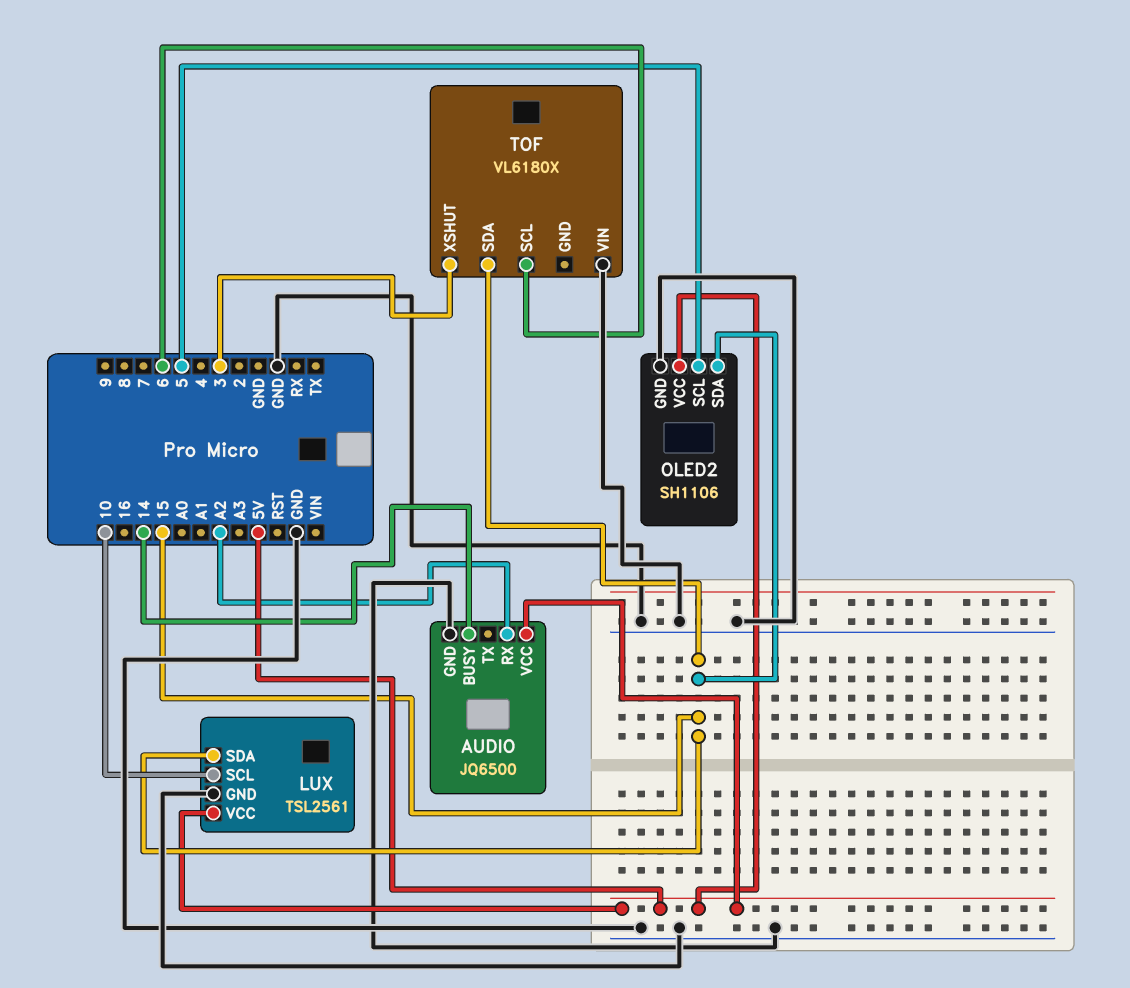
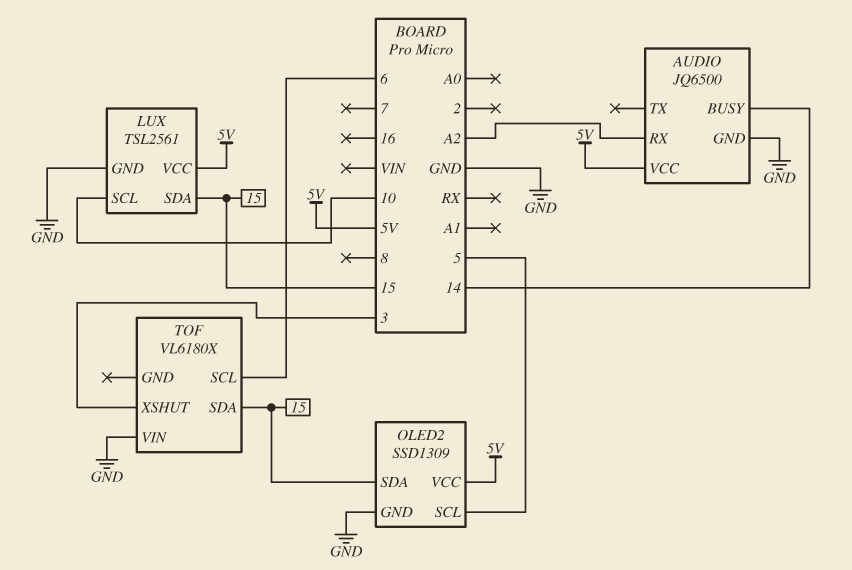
OLED2: SH1106 -> SSD1309

